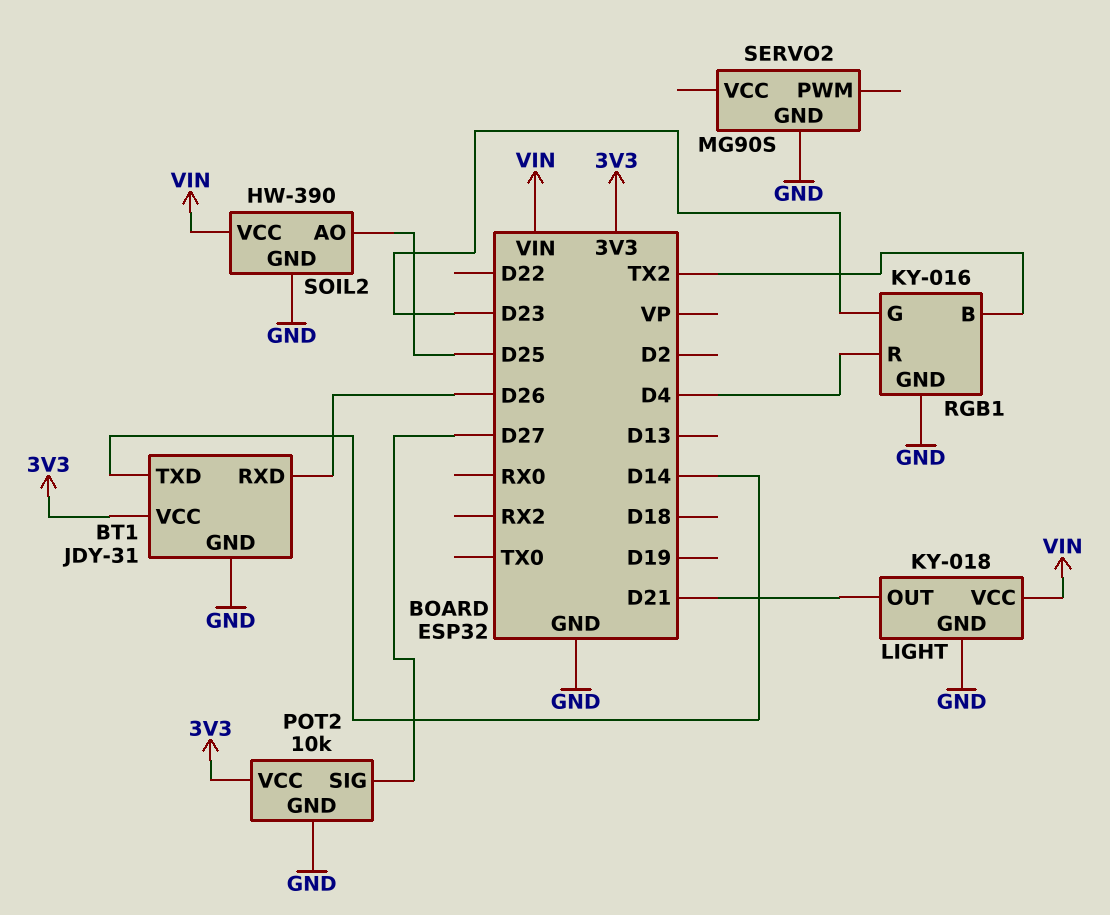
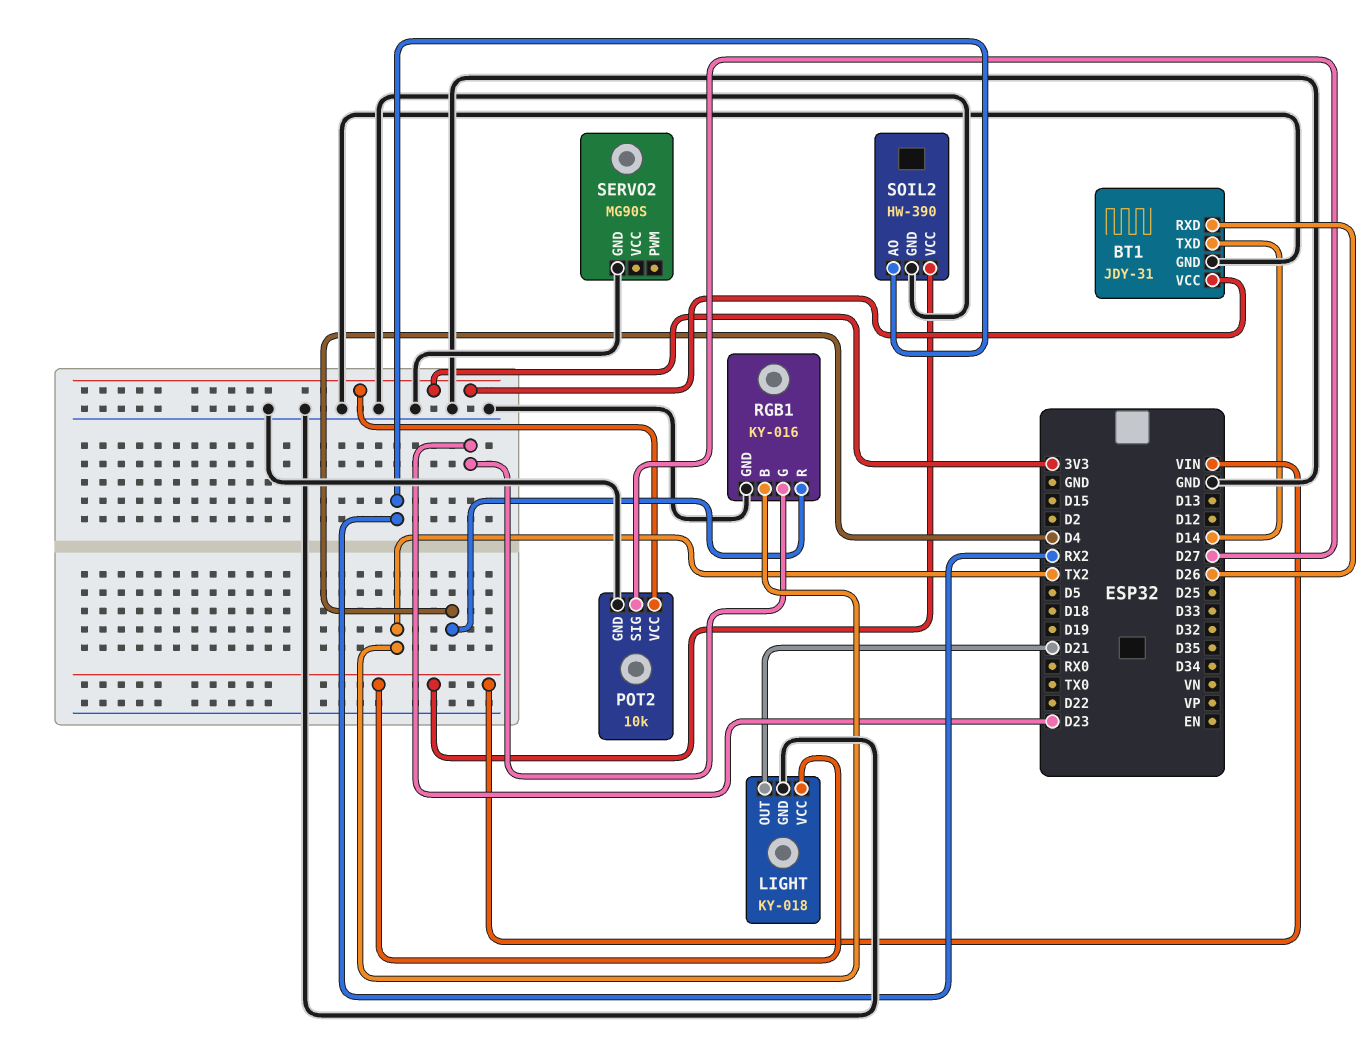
SOIL2 pin AO: D25 -> RX2

